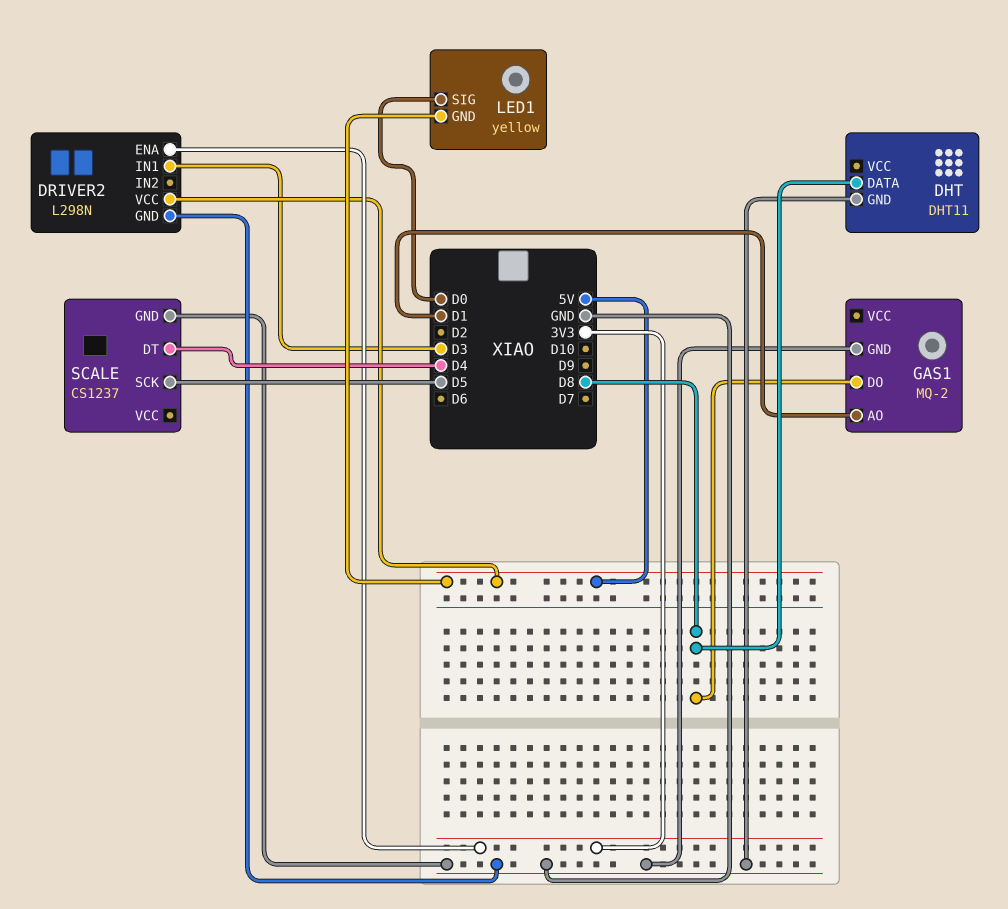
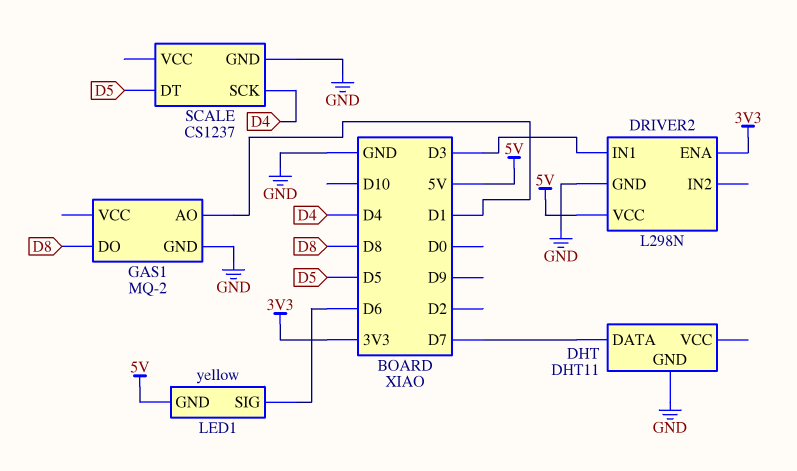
DHT pin DATA: D8 -> D7
LED1 pin SIG: D0 -> D6
SCALE pin DT: D4 -> D5
SCALE pin SCK: D5 -> D4

